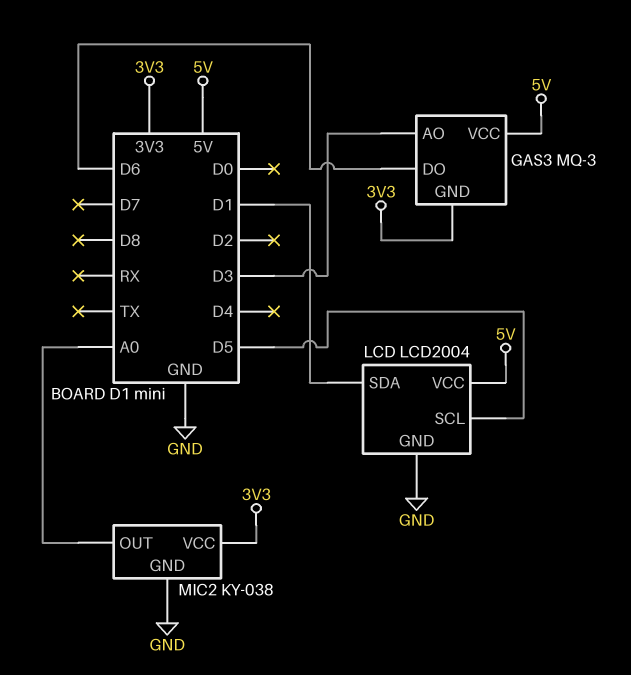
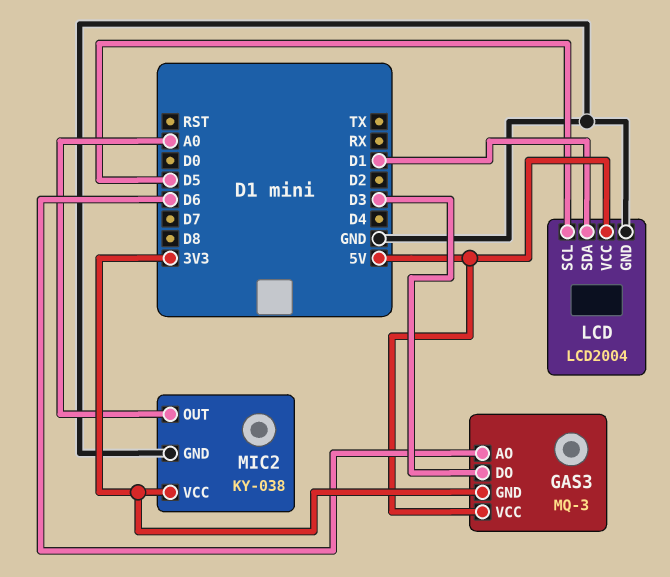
GAS3 pin AO: D3 -> D6
GAS3 pin DO: D6 -> D3

